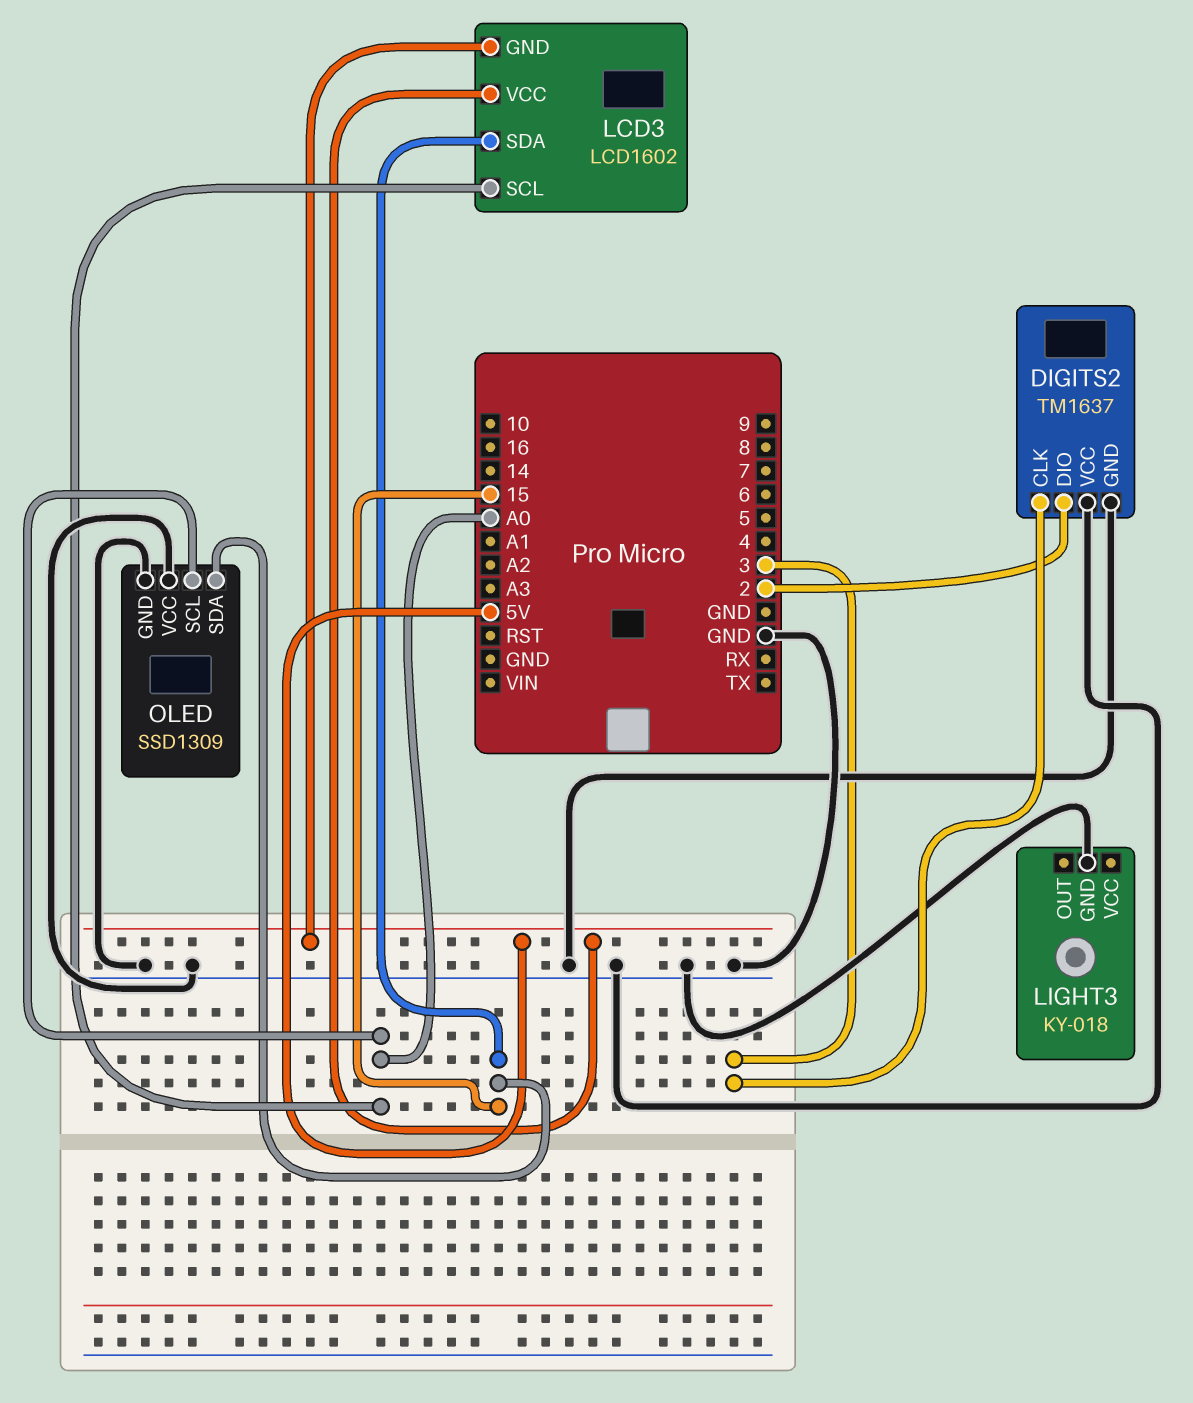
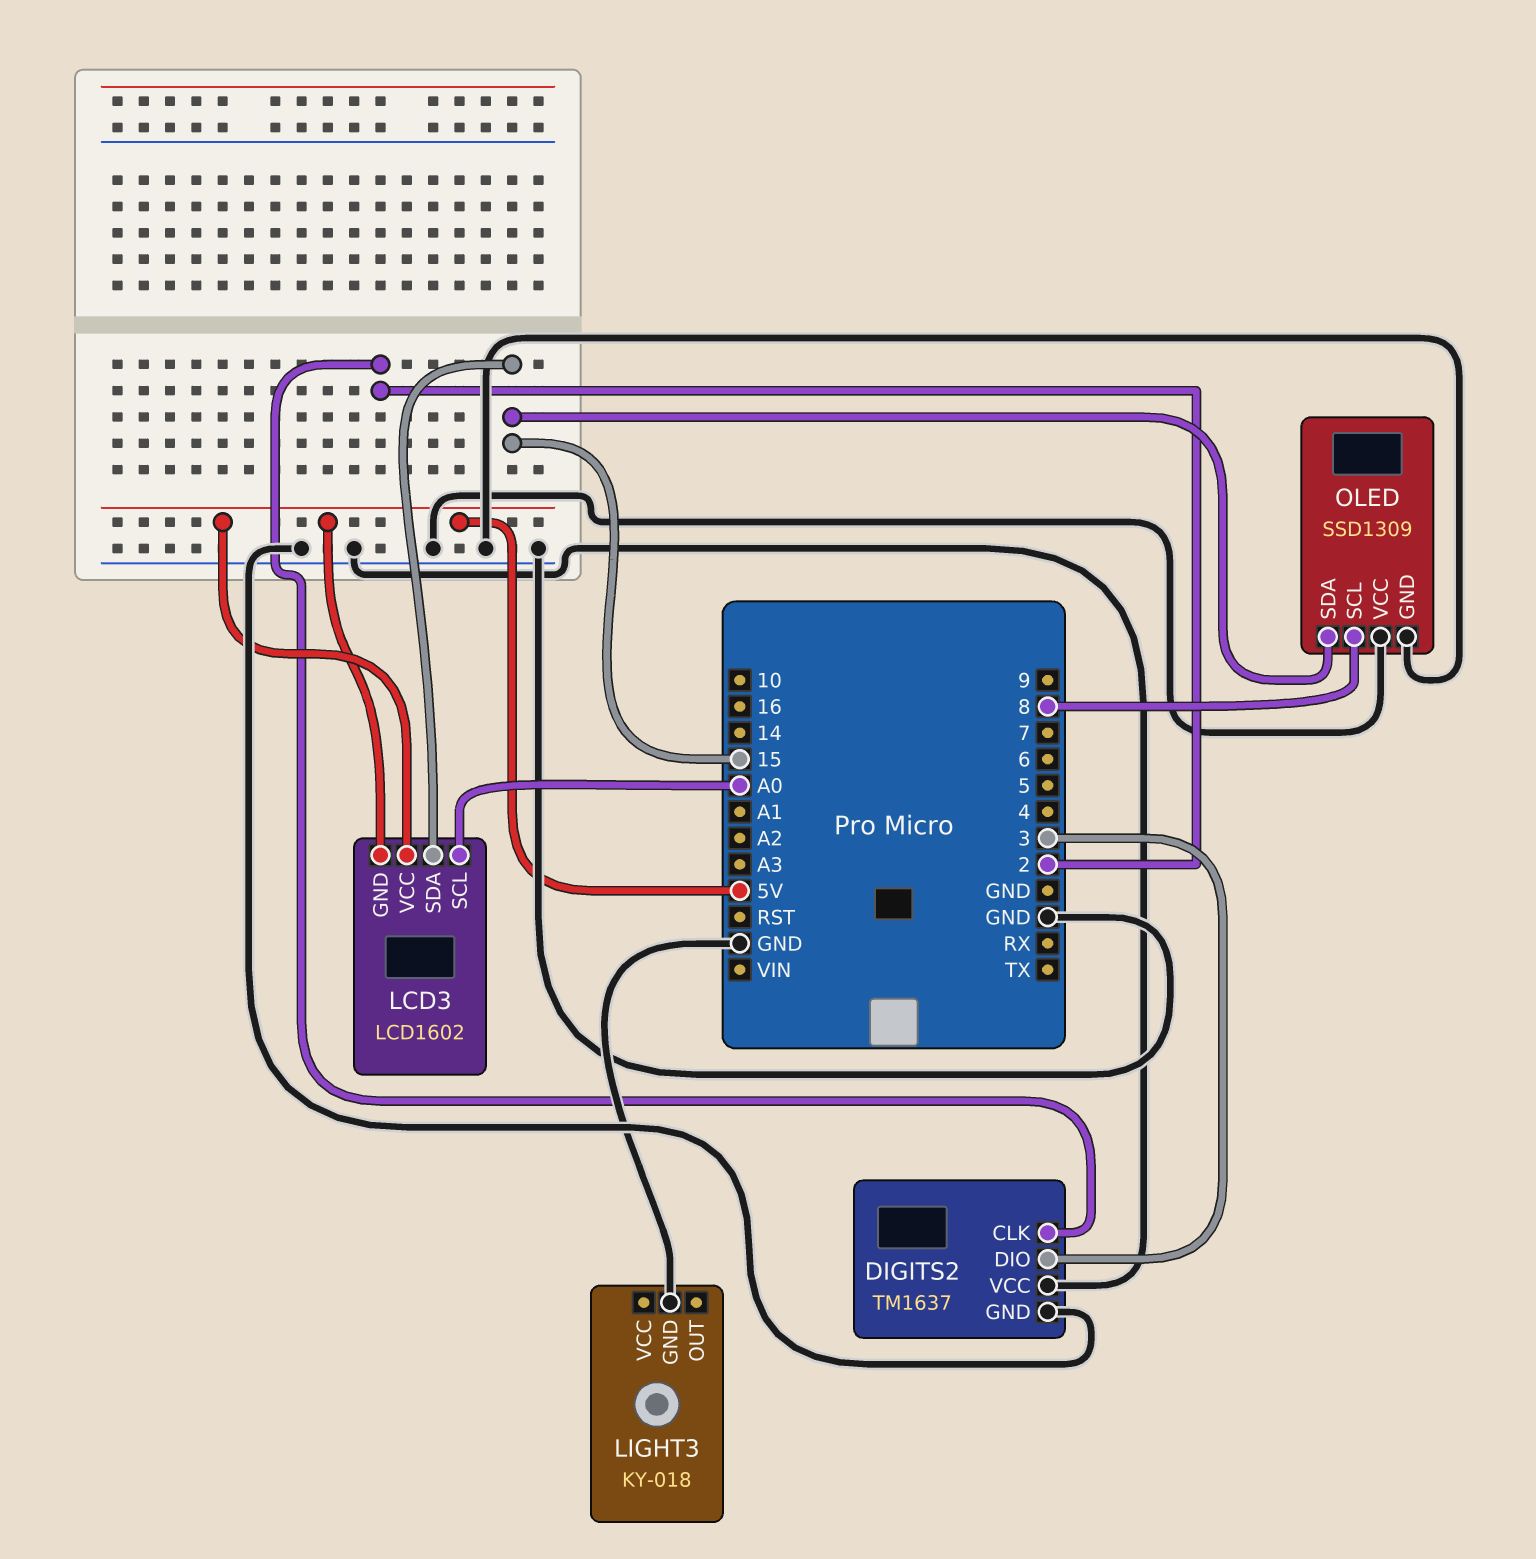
DIGITS2 pin CLK: 3 -> 2
DIGITS2 pin DIO: 2 -> 3
OLED pin SCL: A0 -> 8

